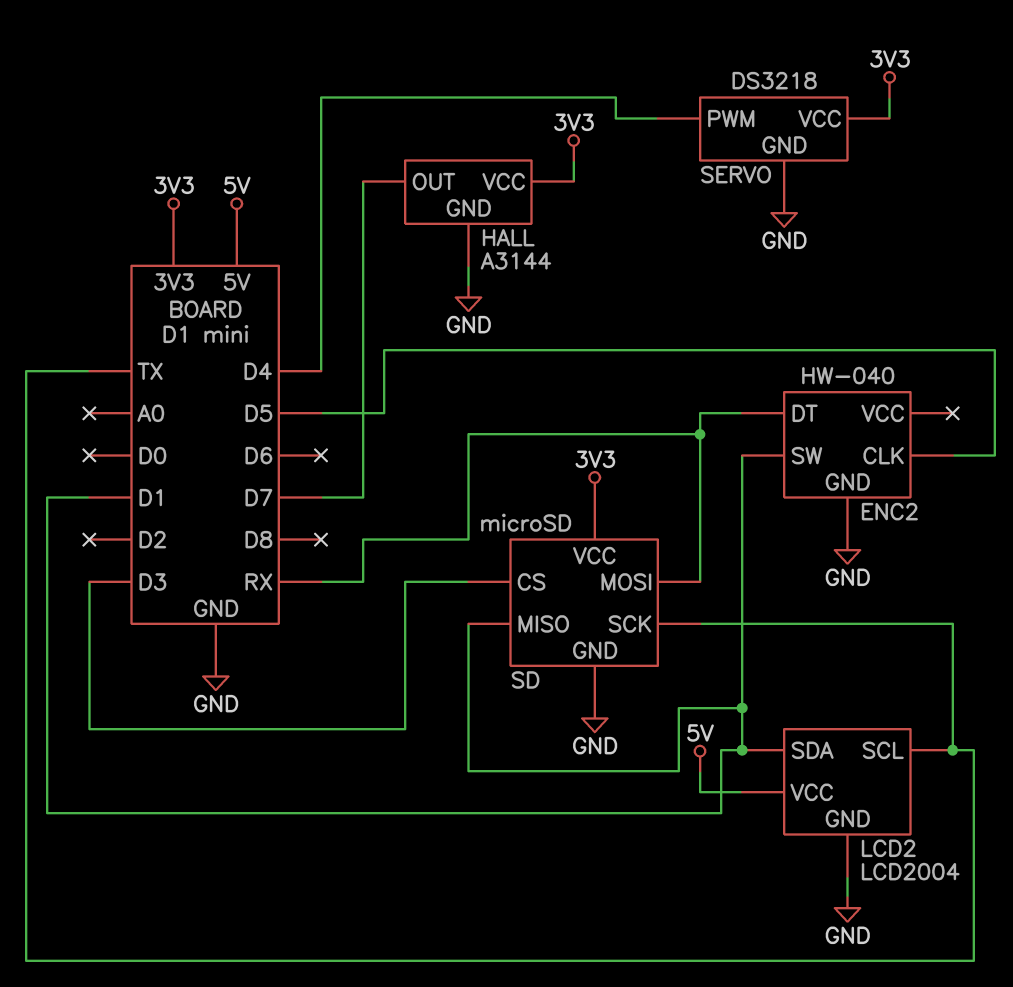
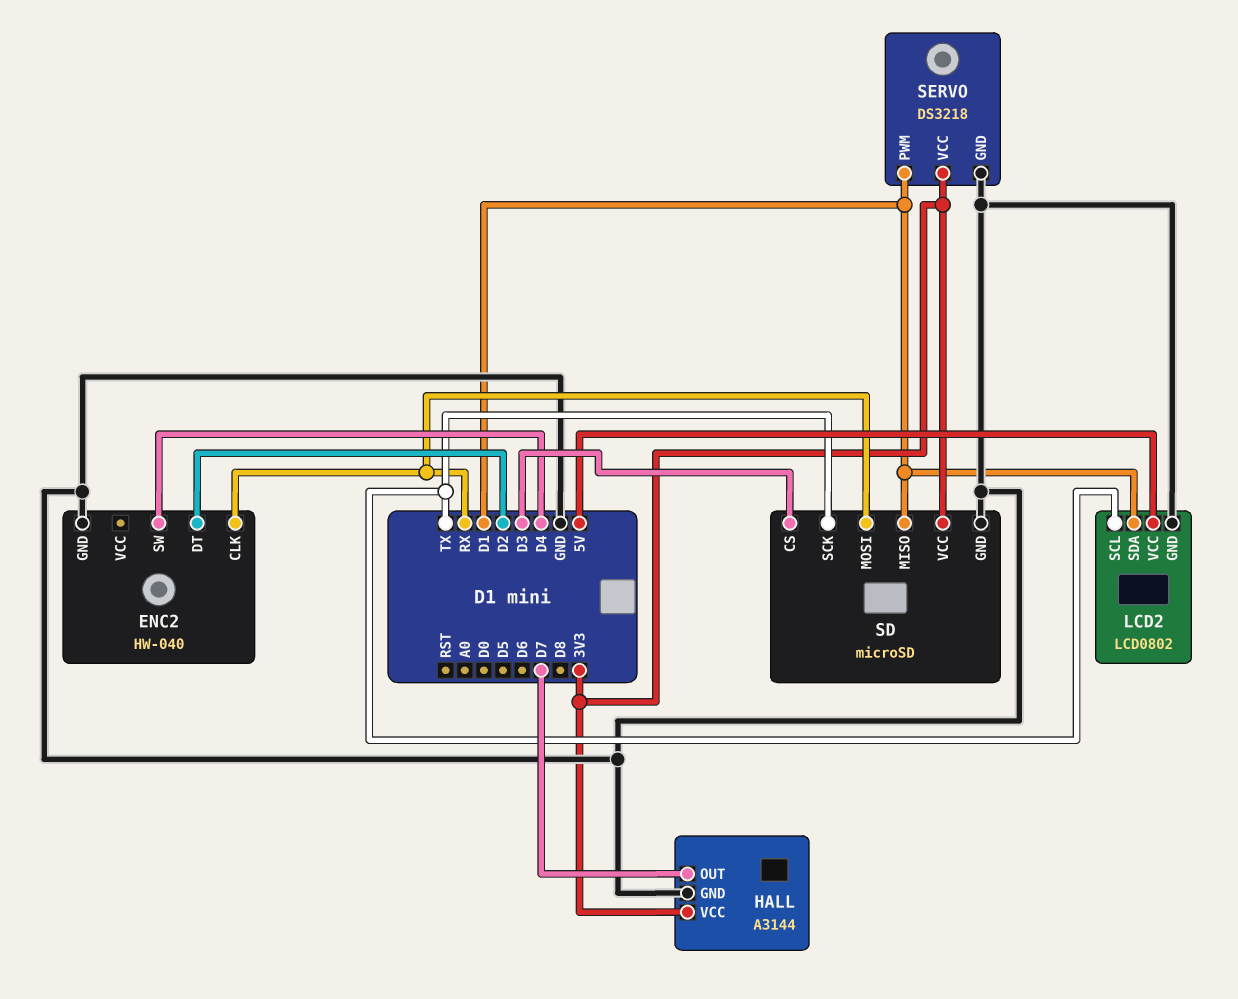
ENC2 pin CLK: D5 -> RX
ENC2 pin DT: RX -> D2
ENC2 pin SW: D1 -> D4
LCD2: LCD2004 -> LCD0802
SERVO pin PWM: D4 -> D1

